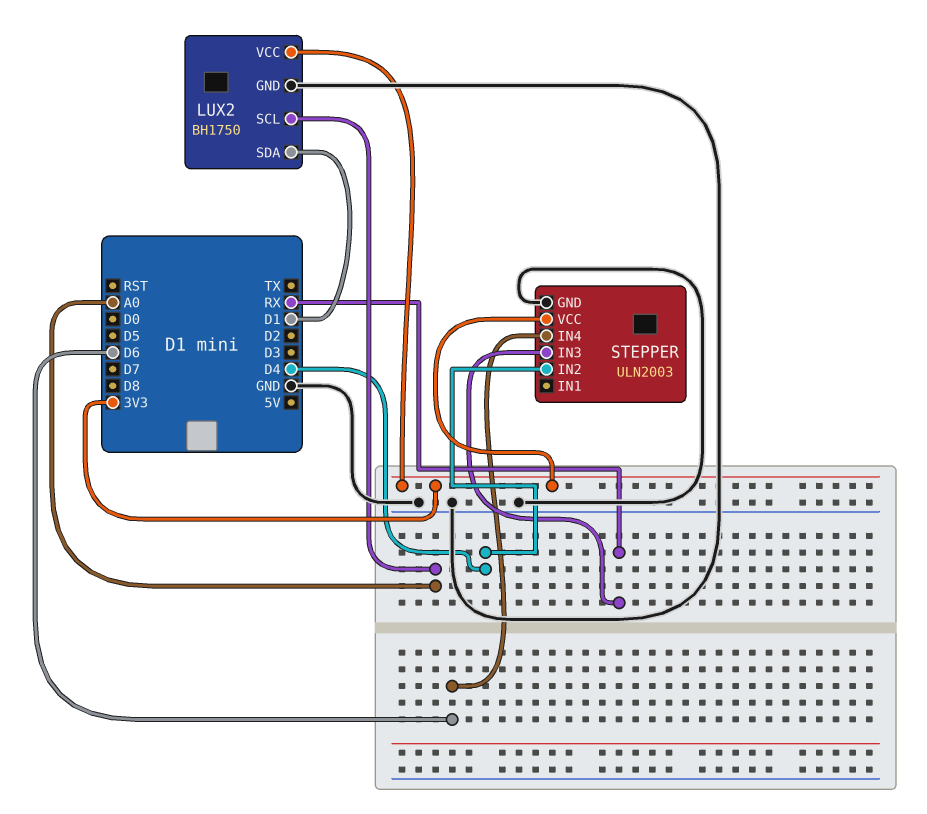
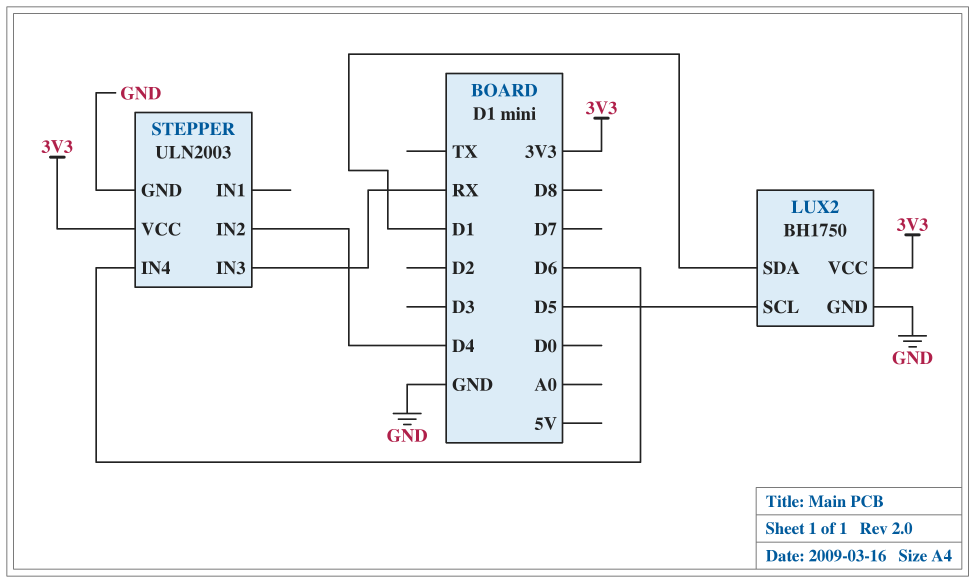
LUX2 pin SCL: A0 -> D5

